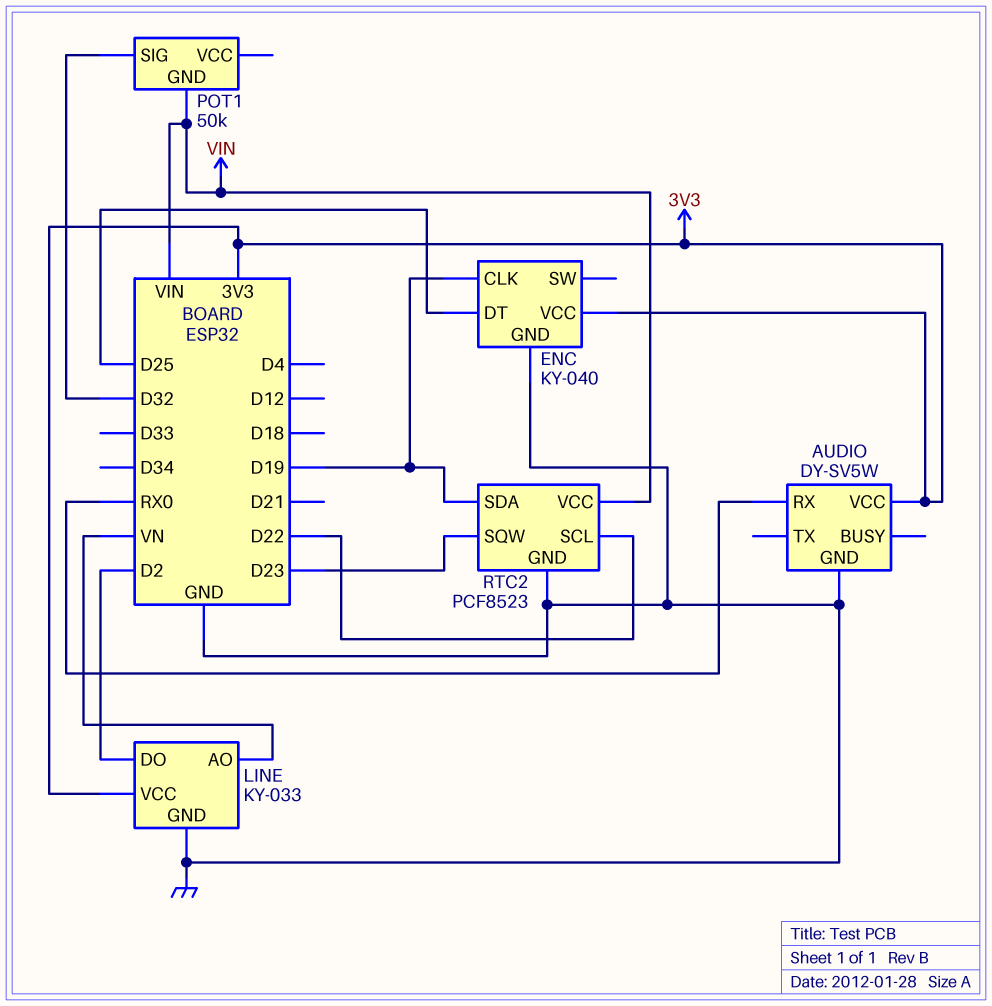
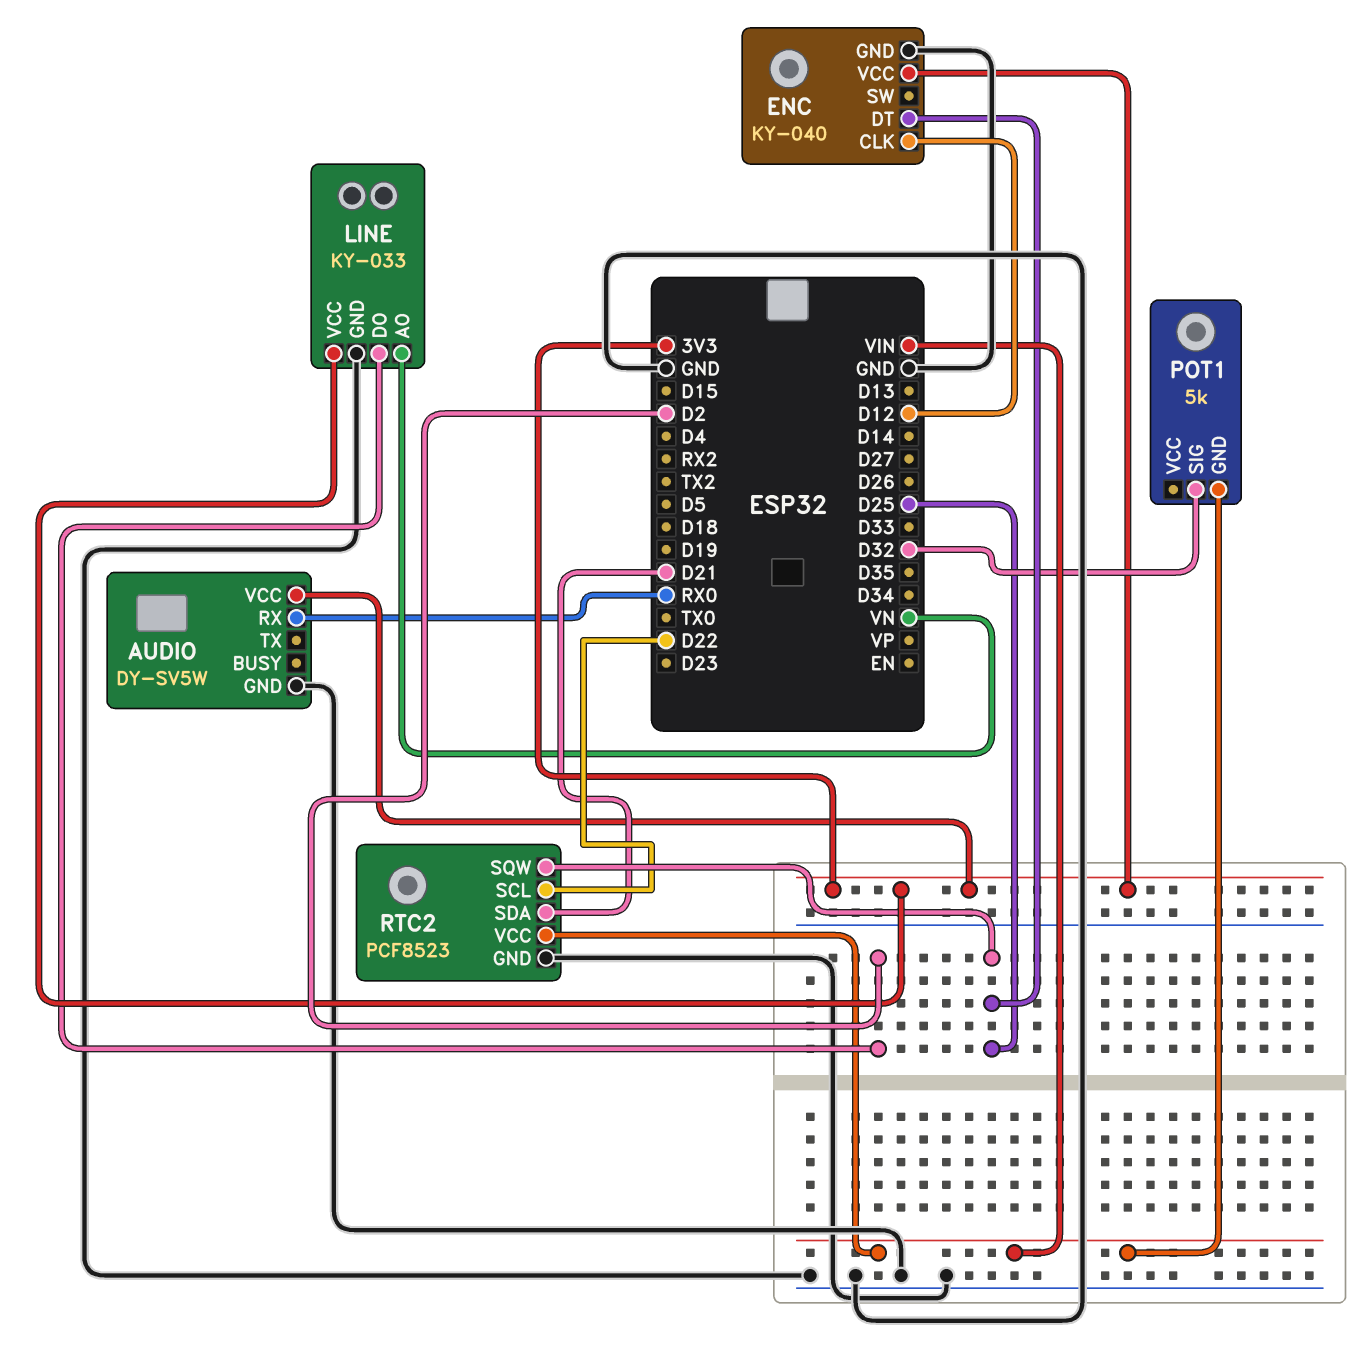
ENC pin CLK: D19 -> D12
POT1: 50k -> 5k
RTC2 pin SDA: D19 -> D21
RTC2 pin SQW: D23 -> D25

